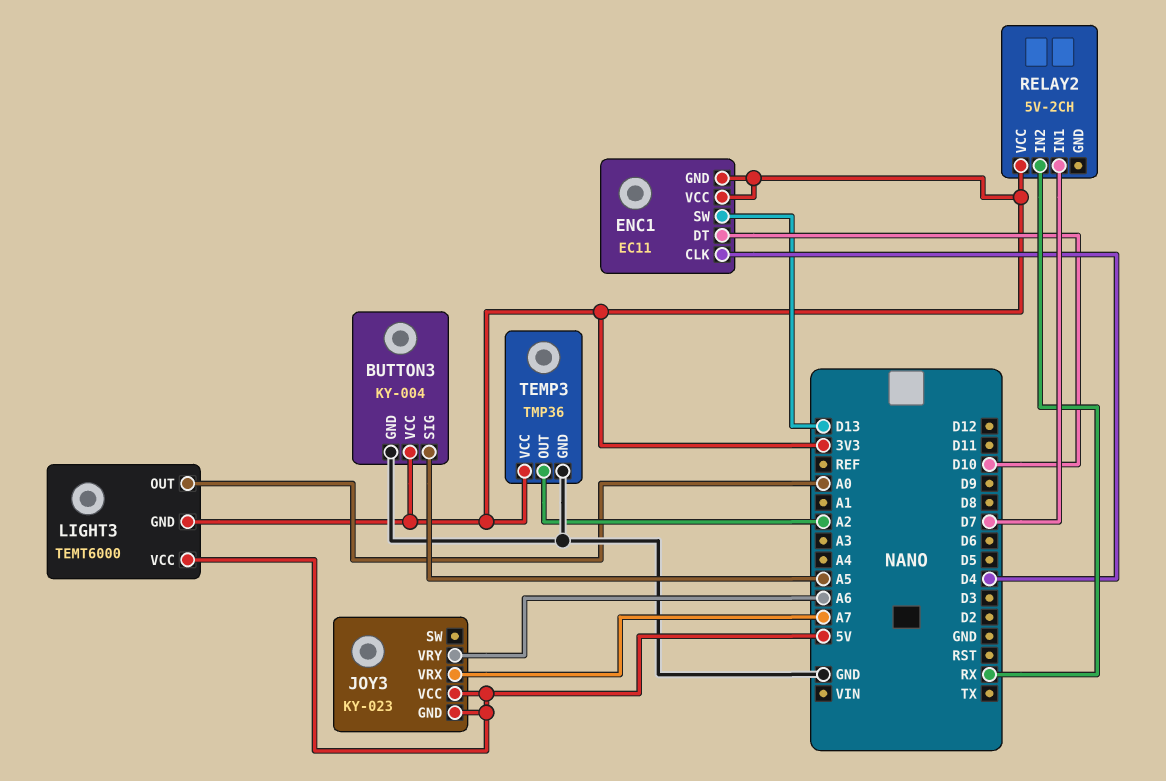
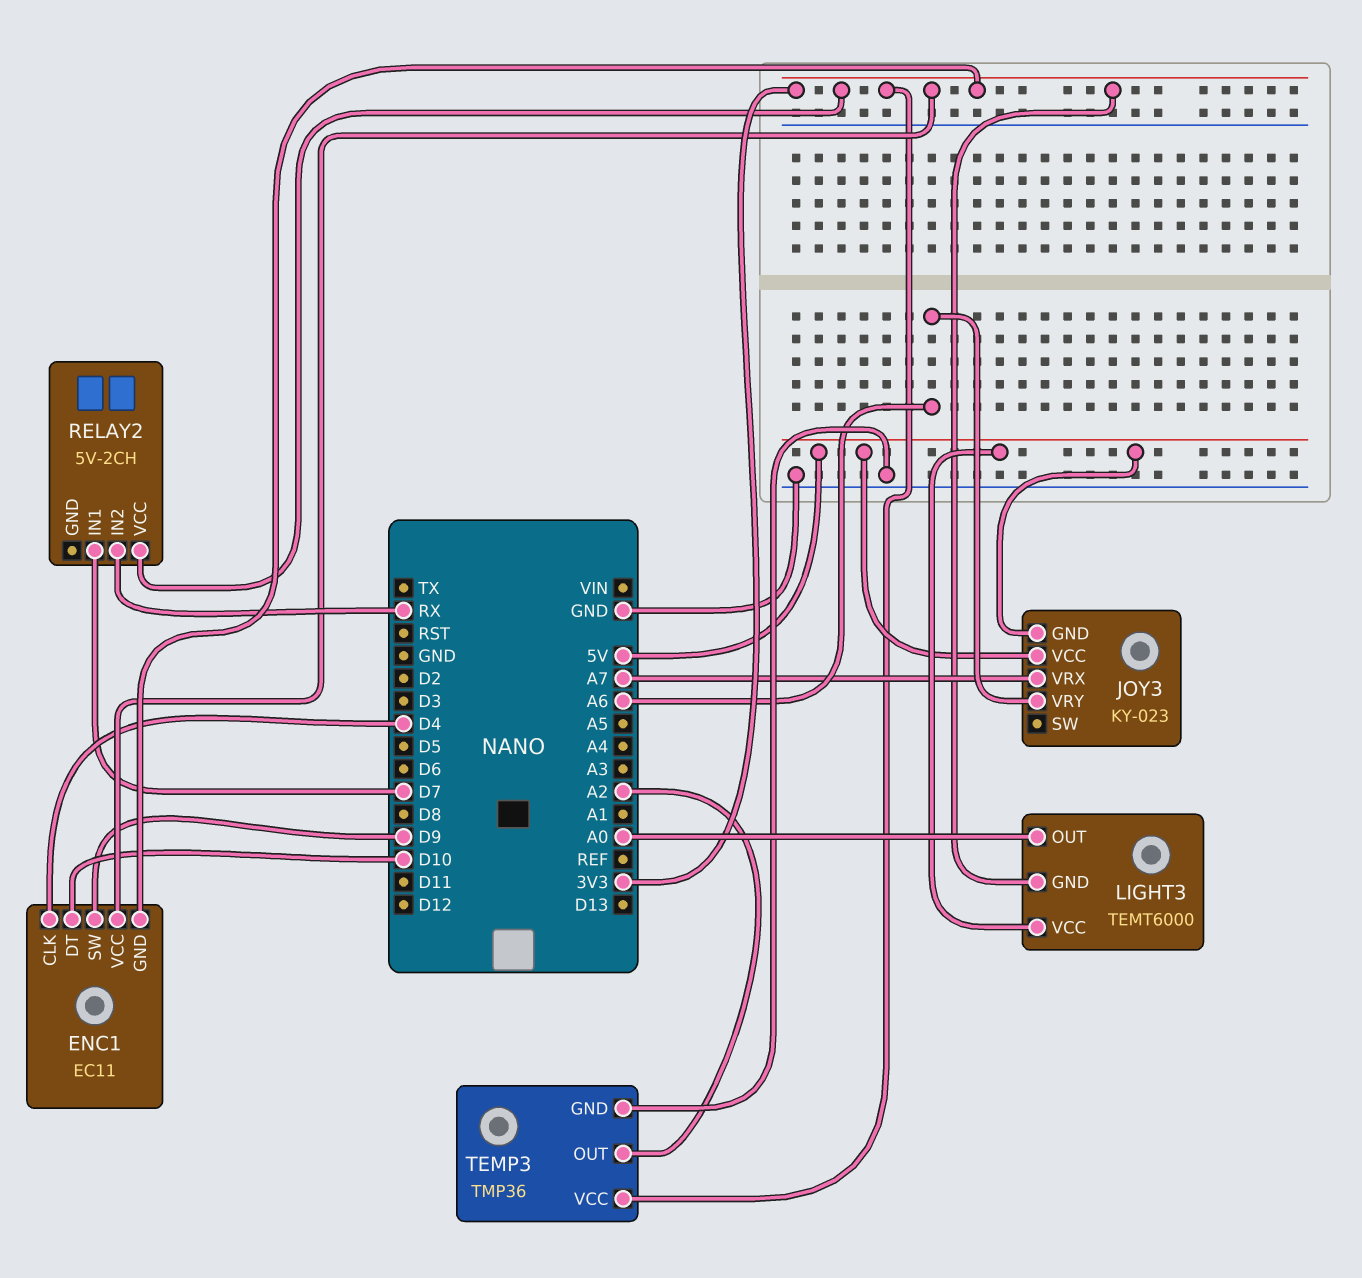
BUTTON3: KY-004 -> none
BUTTON3 pin GND: GND -> none
BUTTON3 pin SIG: A5 -> none
BUTTON3 pin VCC: 3V3 -> none
ENC1 pin SW: D13 -> D9

